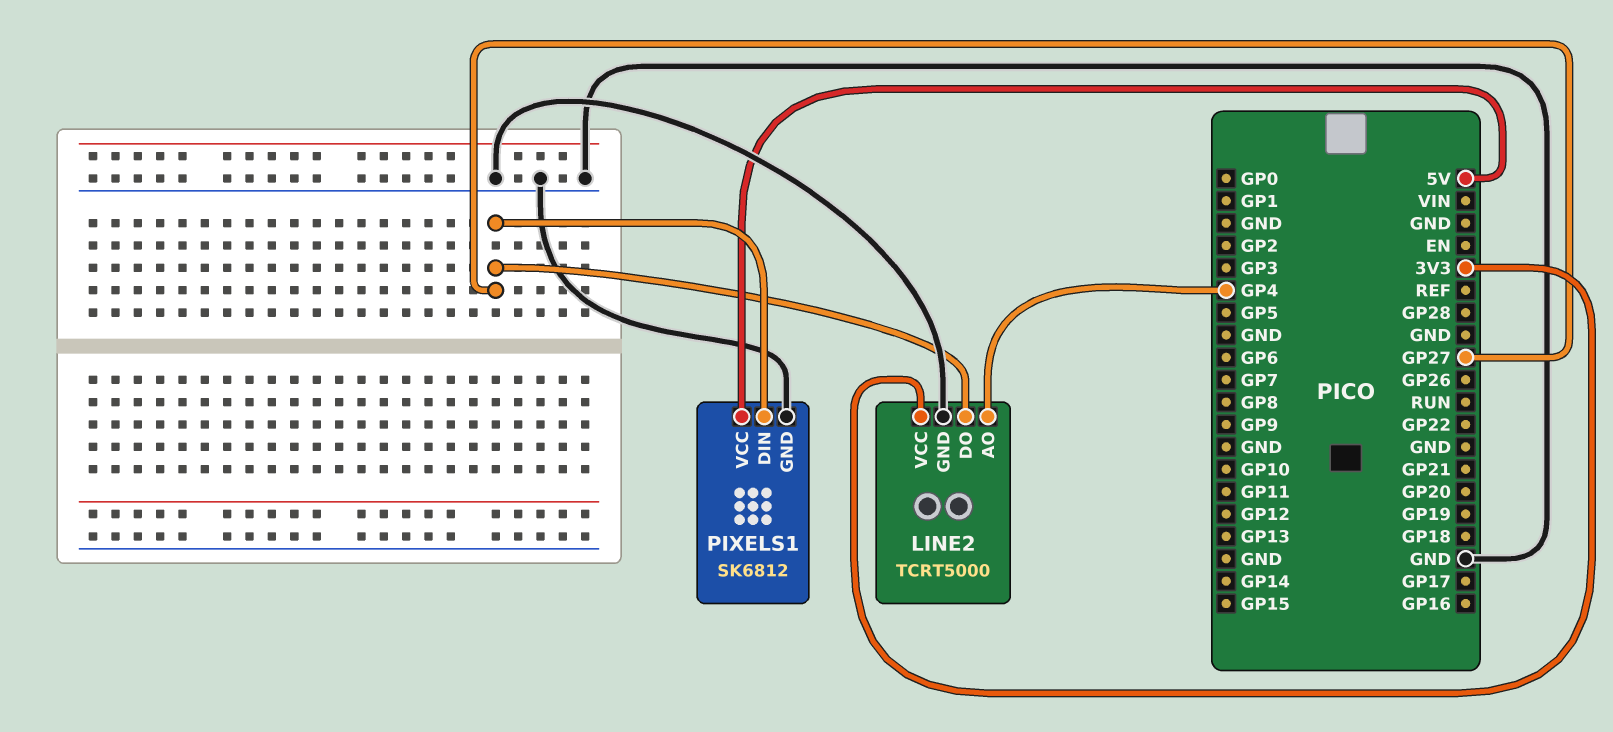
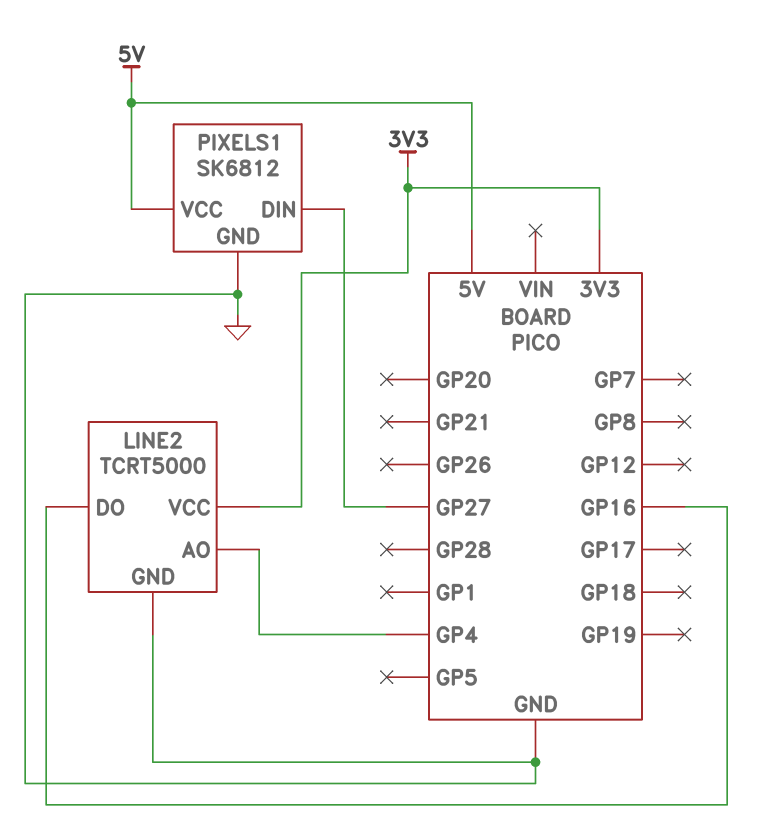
LINE2 pin DO: GP27 -> GP16

